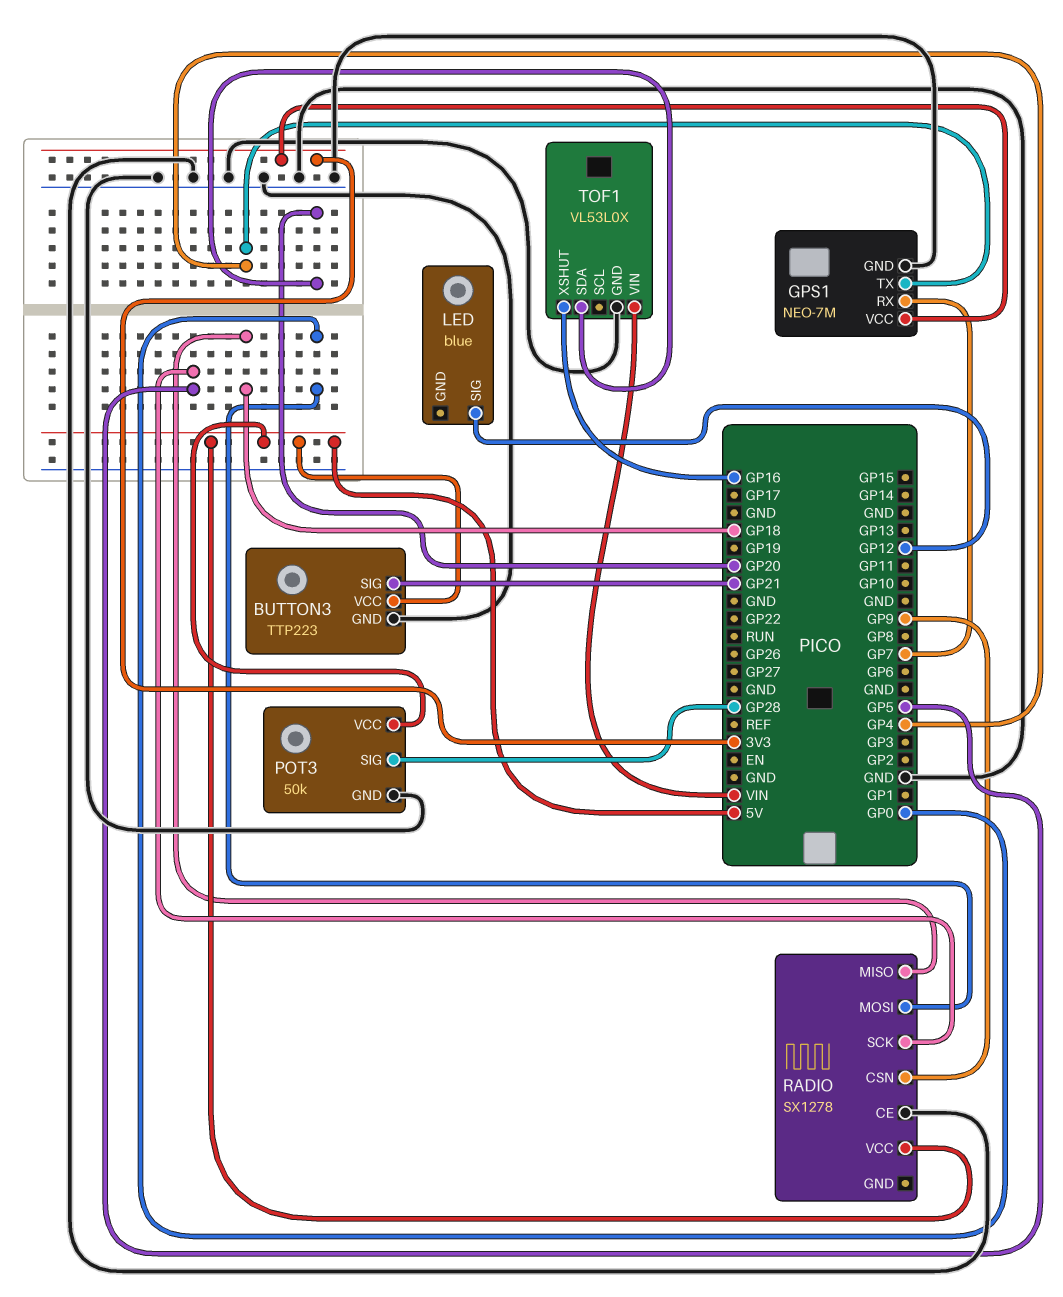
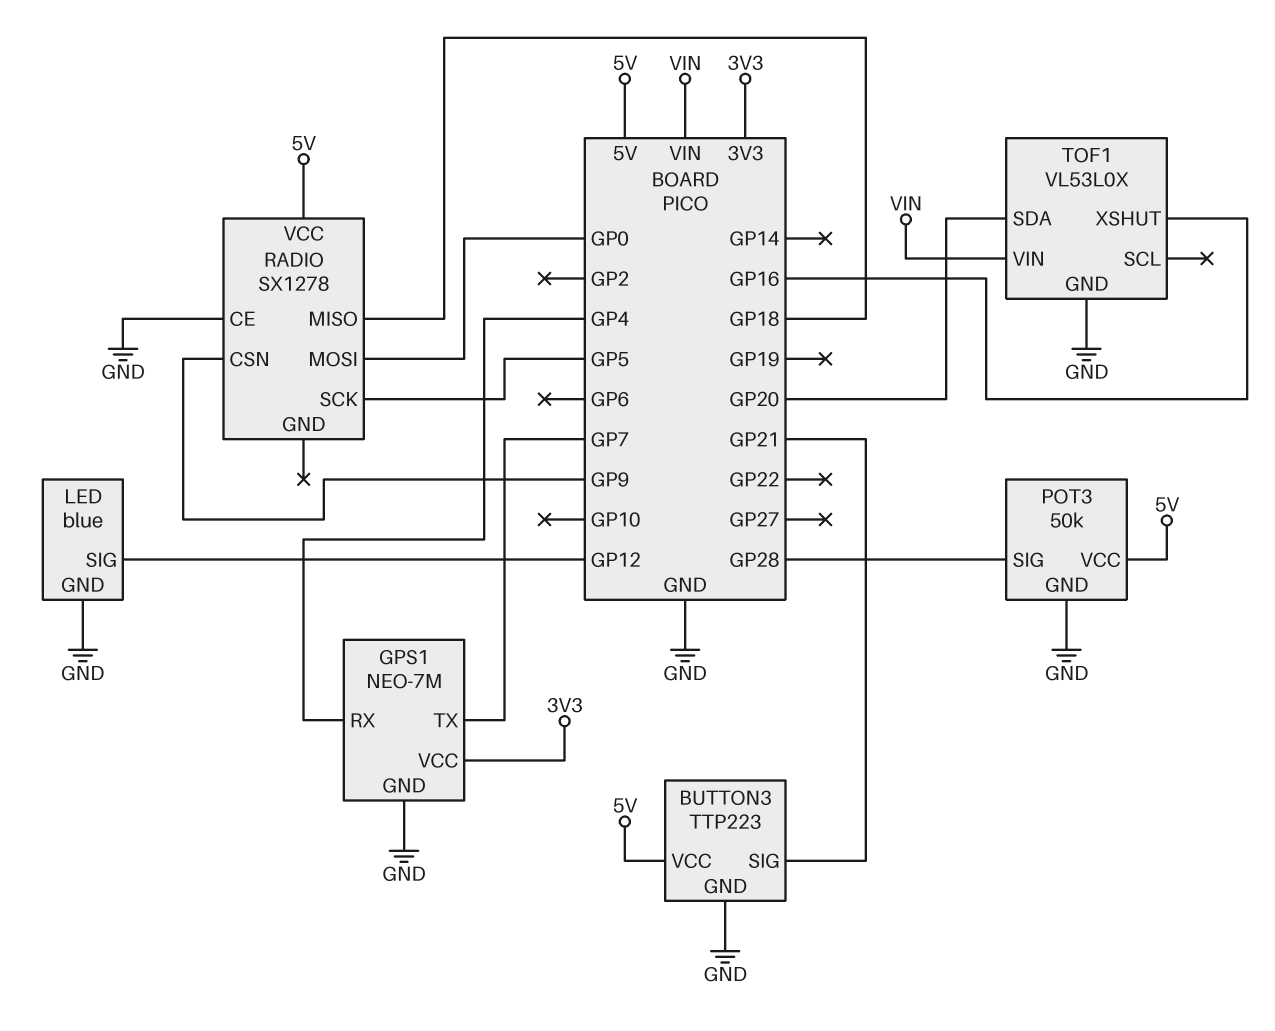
GPS1 pin RX: GP7 -> GP4
GPS1 pin TX: GP4 -> GP7
LED pin GND: none -> GND

